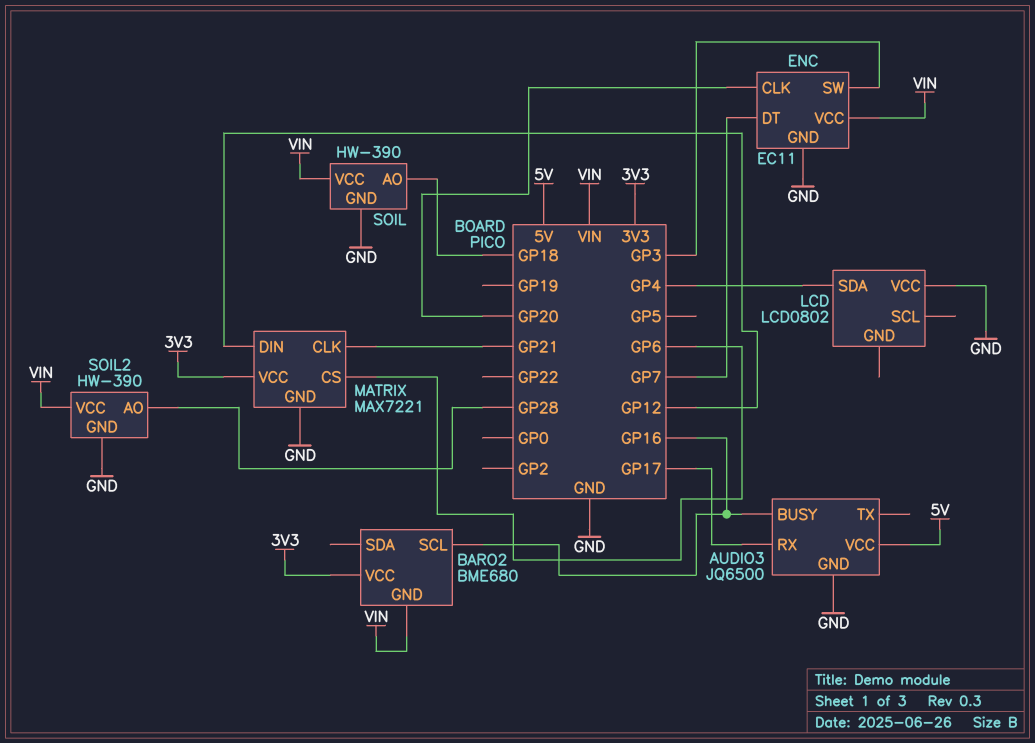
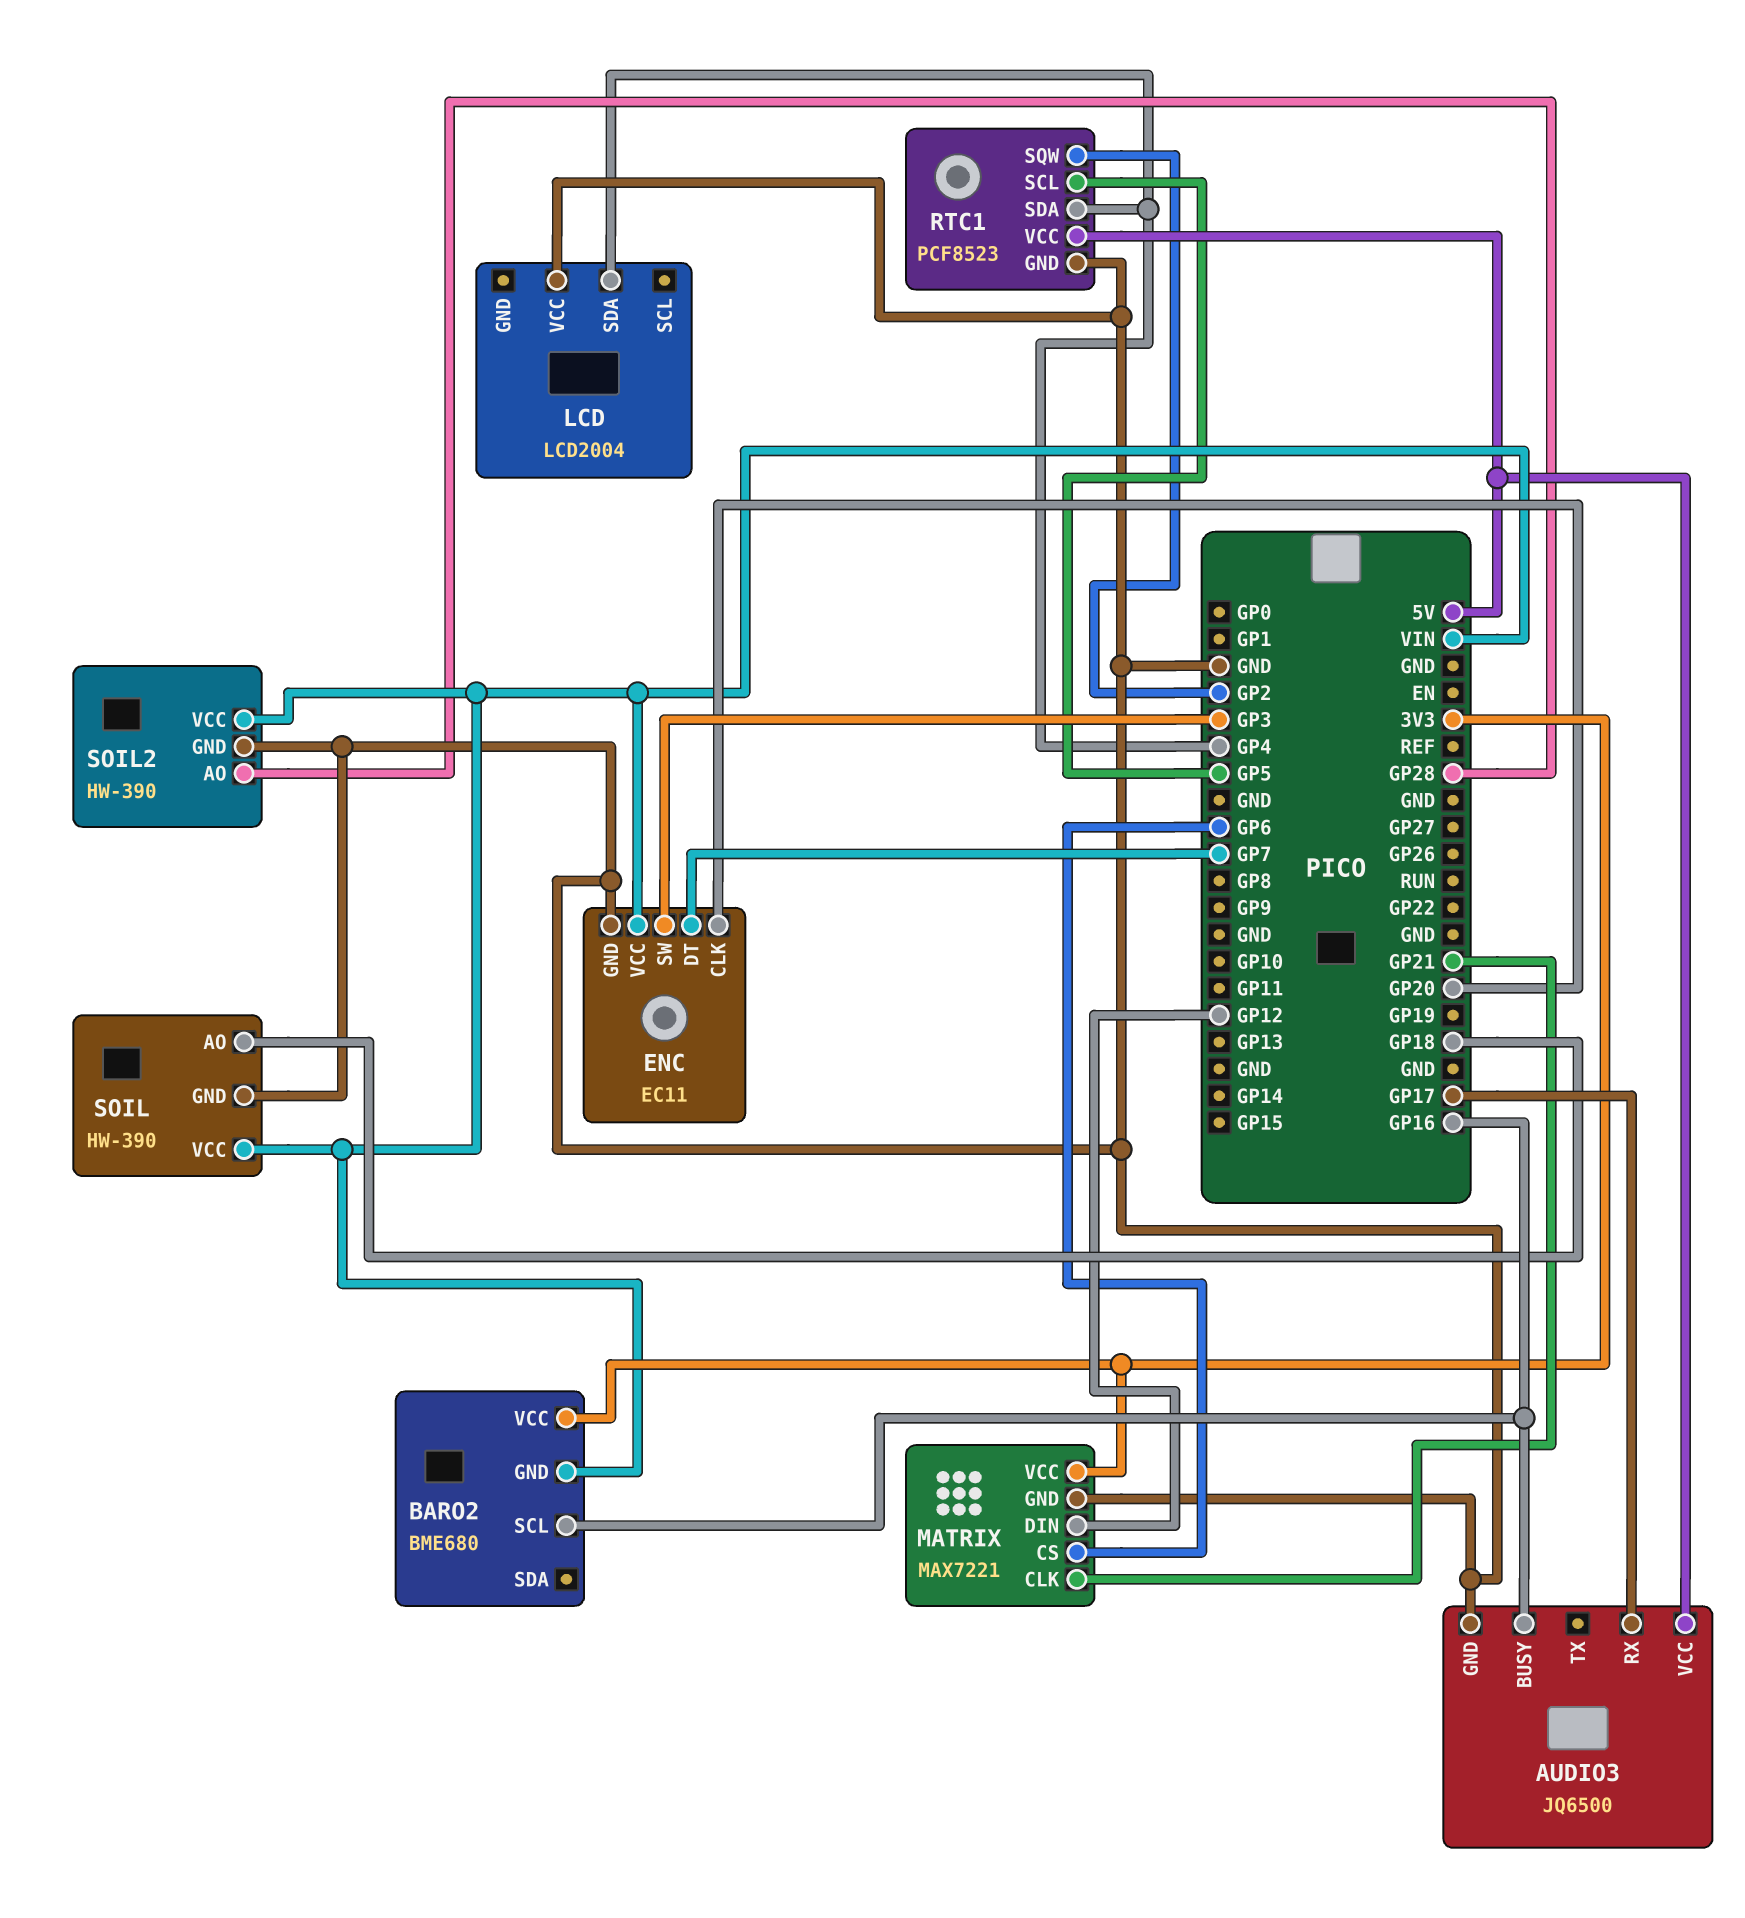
LCD: LCD0802 -> LCD2004
RTC1: none -> PCF8523
RTC1 pin GND: none -> GND
RTC1 pin SCL: none -> GP5
RTC1 pin SDA: none -> GP4
RTC1 pin SQW: none -> GP2
RTC1 pin VCC: none -> 5V

